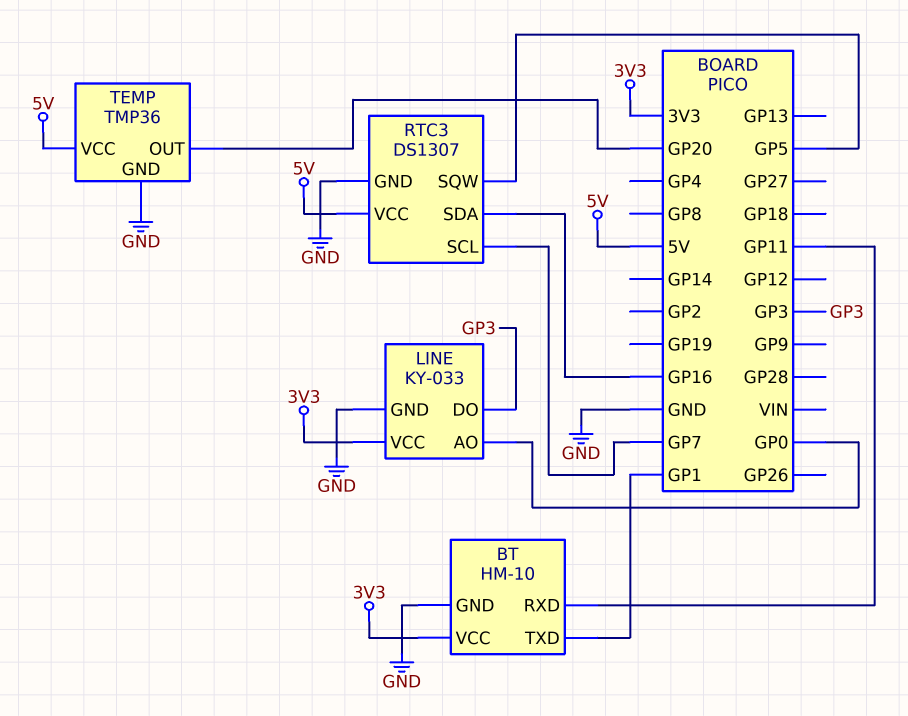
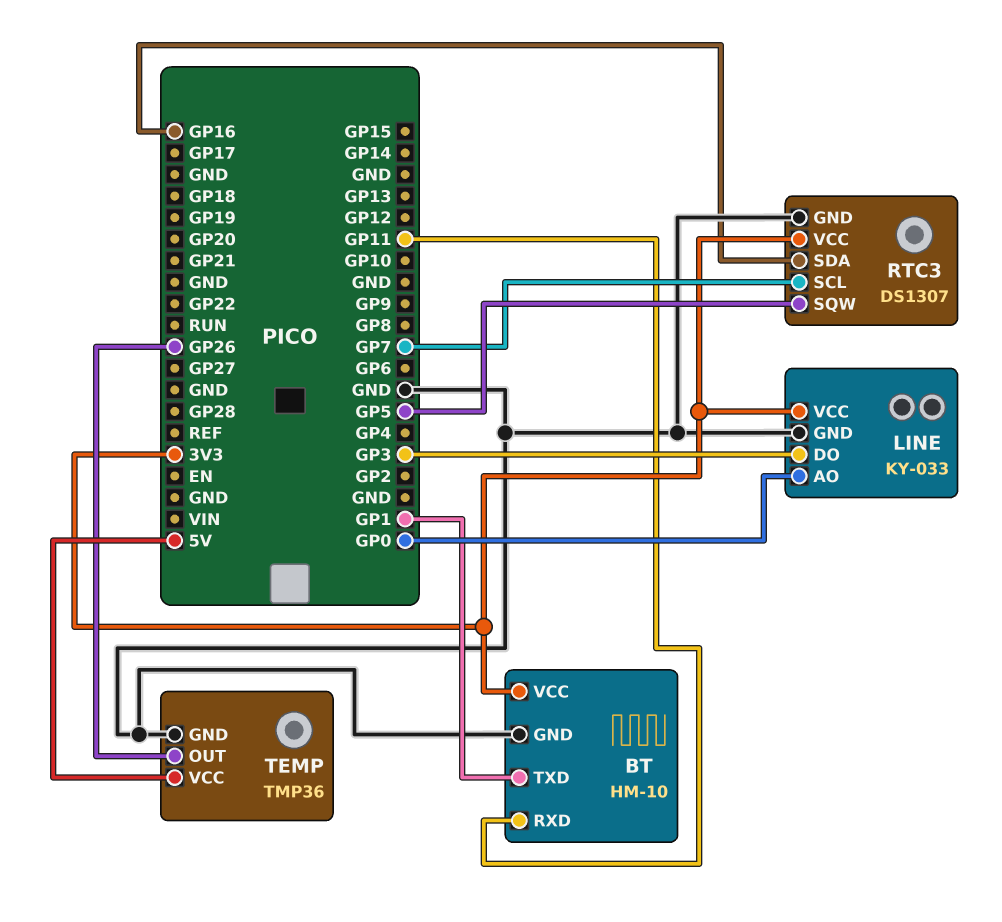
RTC3 pin VCC: 5V -> 3V3
TEMP pin OUT: GP20 -> GP26

